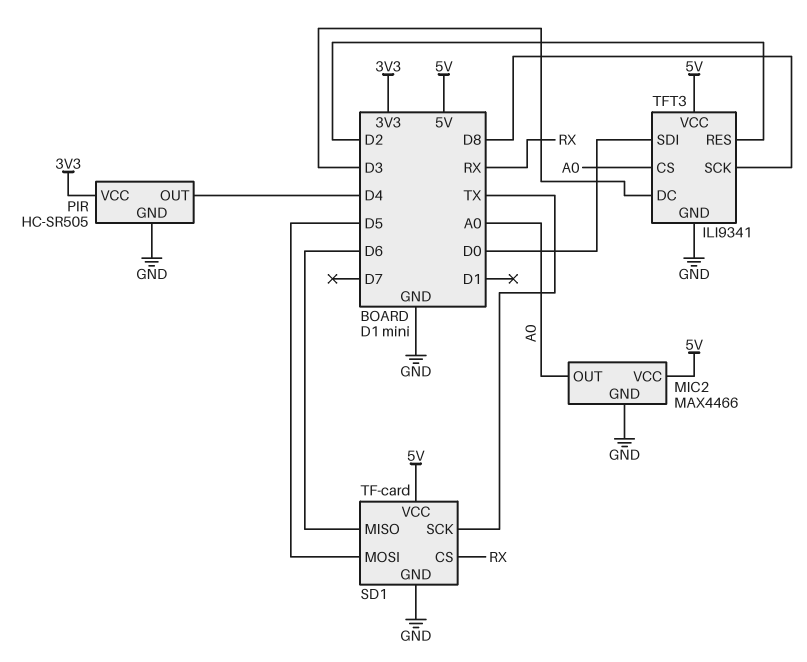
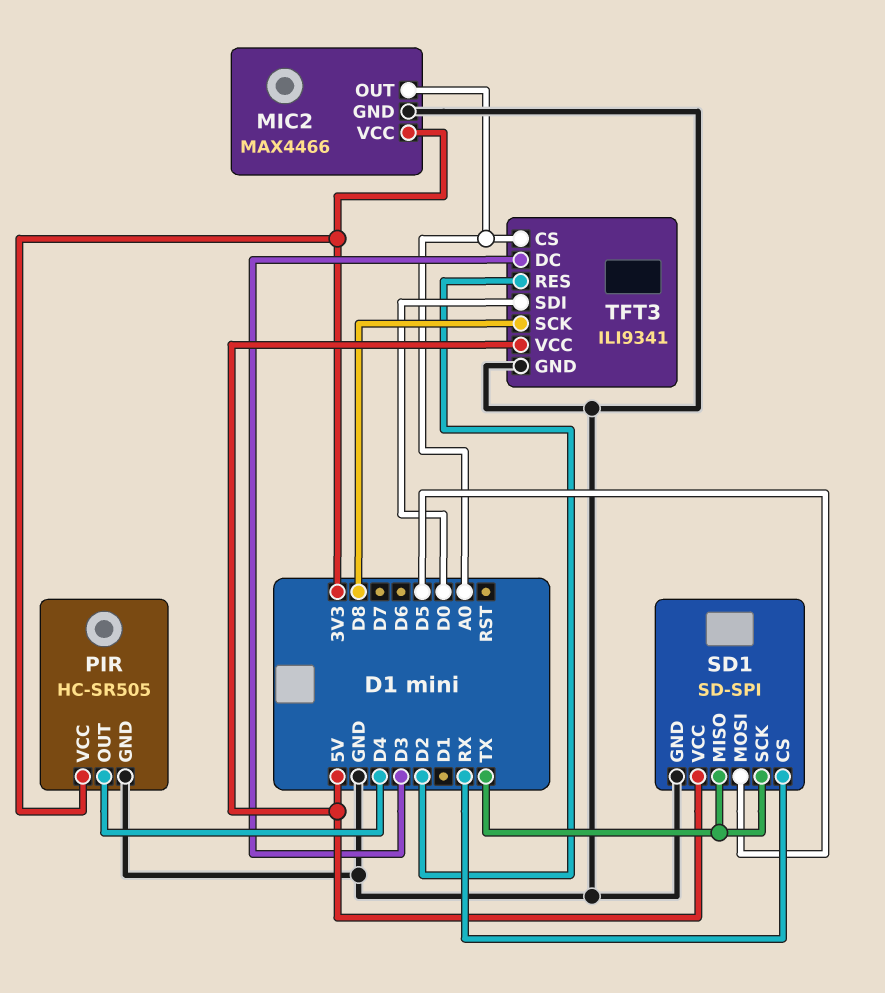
MIC2 pin VCC: 5V -> 3V3
SD1: TF-card -> SD-SPI
SD1 pin MISO: D6 -> TX

